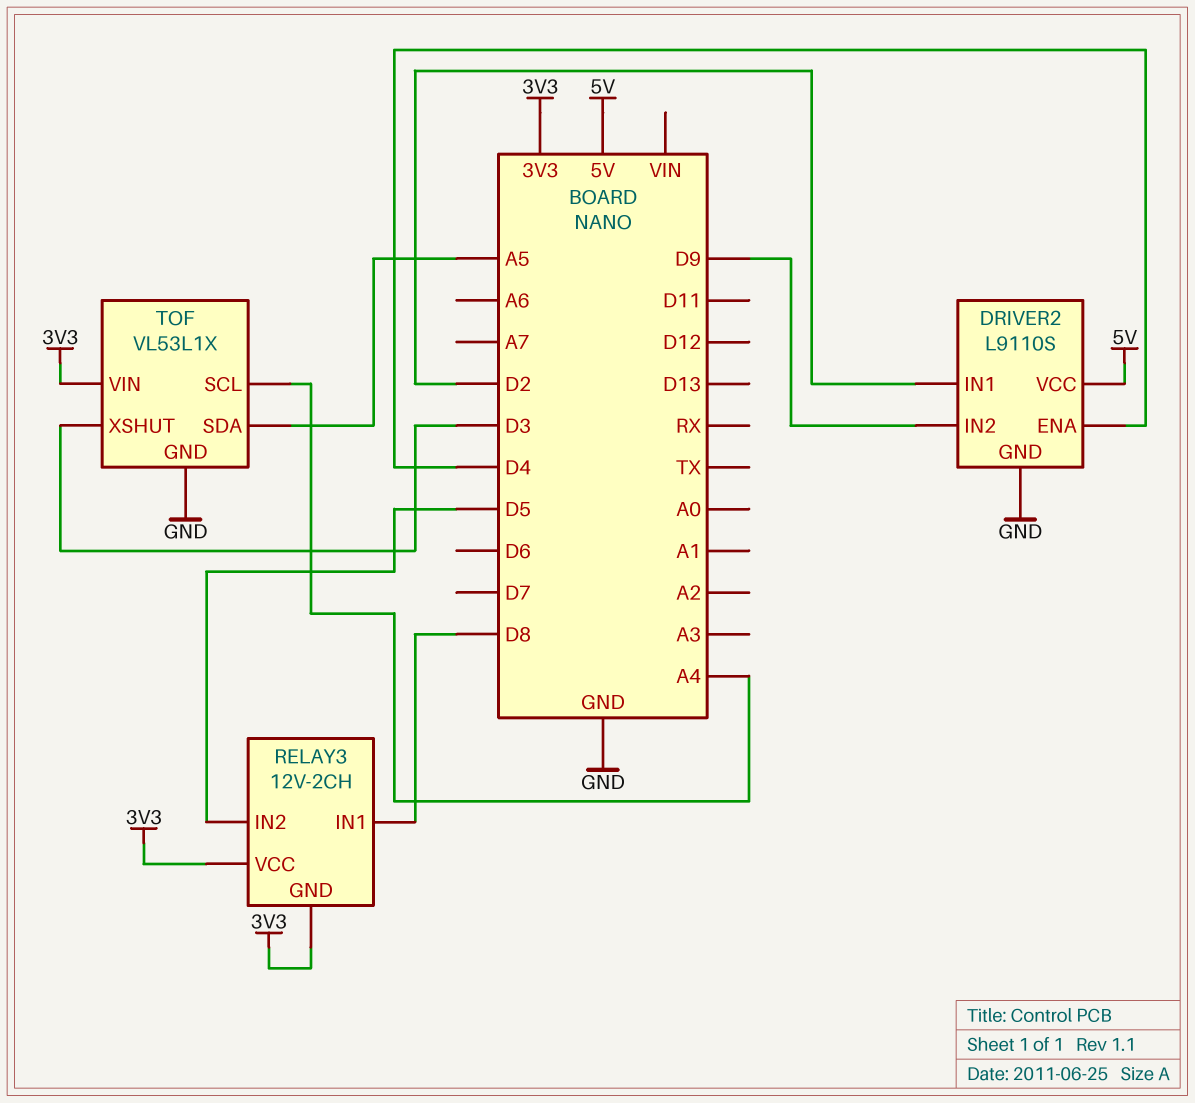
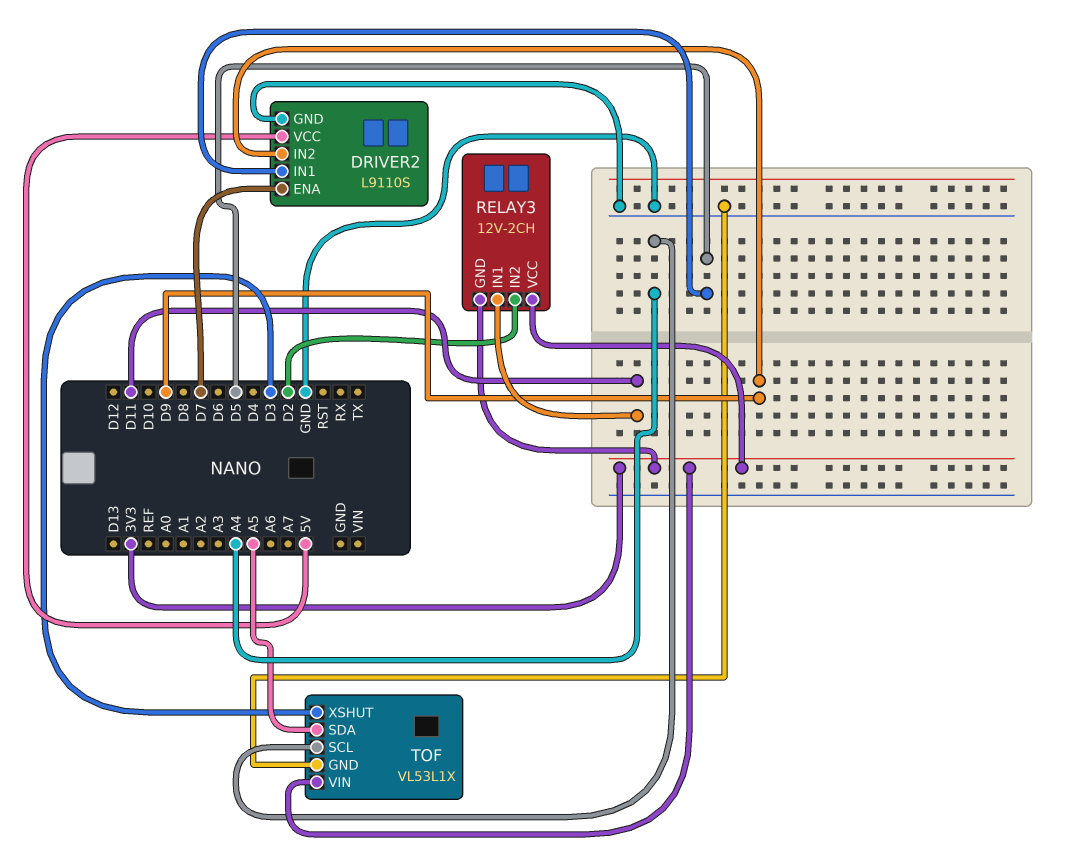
DRIVER2 pin ENA: D4 -> D7
DRIVER2 pin IN1: D2 -> D5
RELAY3 pin IN1: D8 -> D11
RELAY3 pin IN2: D5 -> D2

